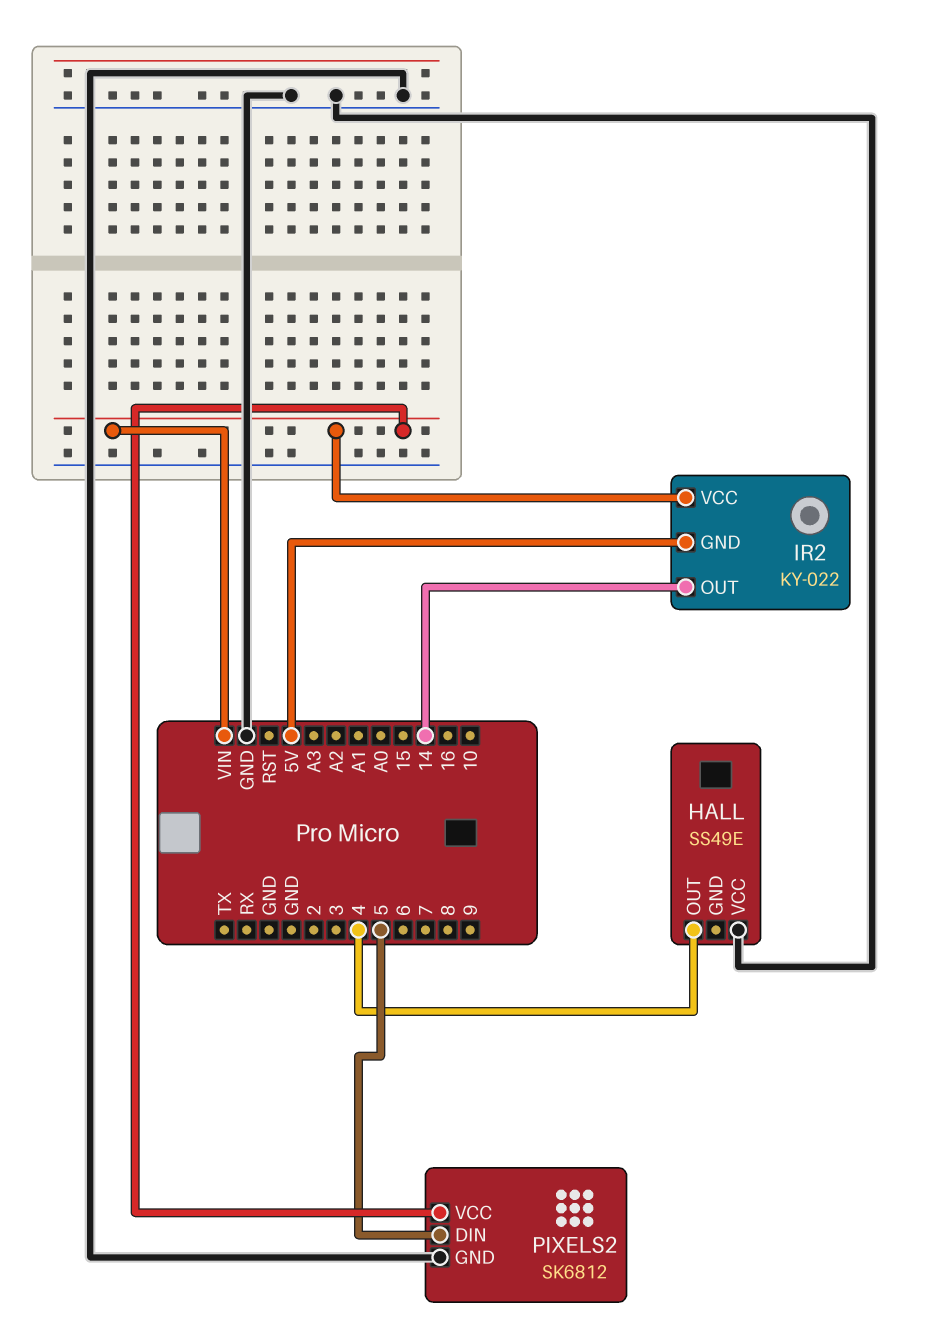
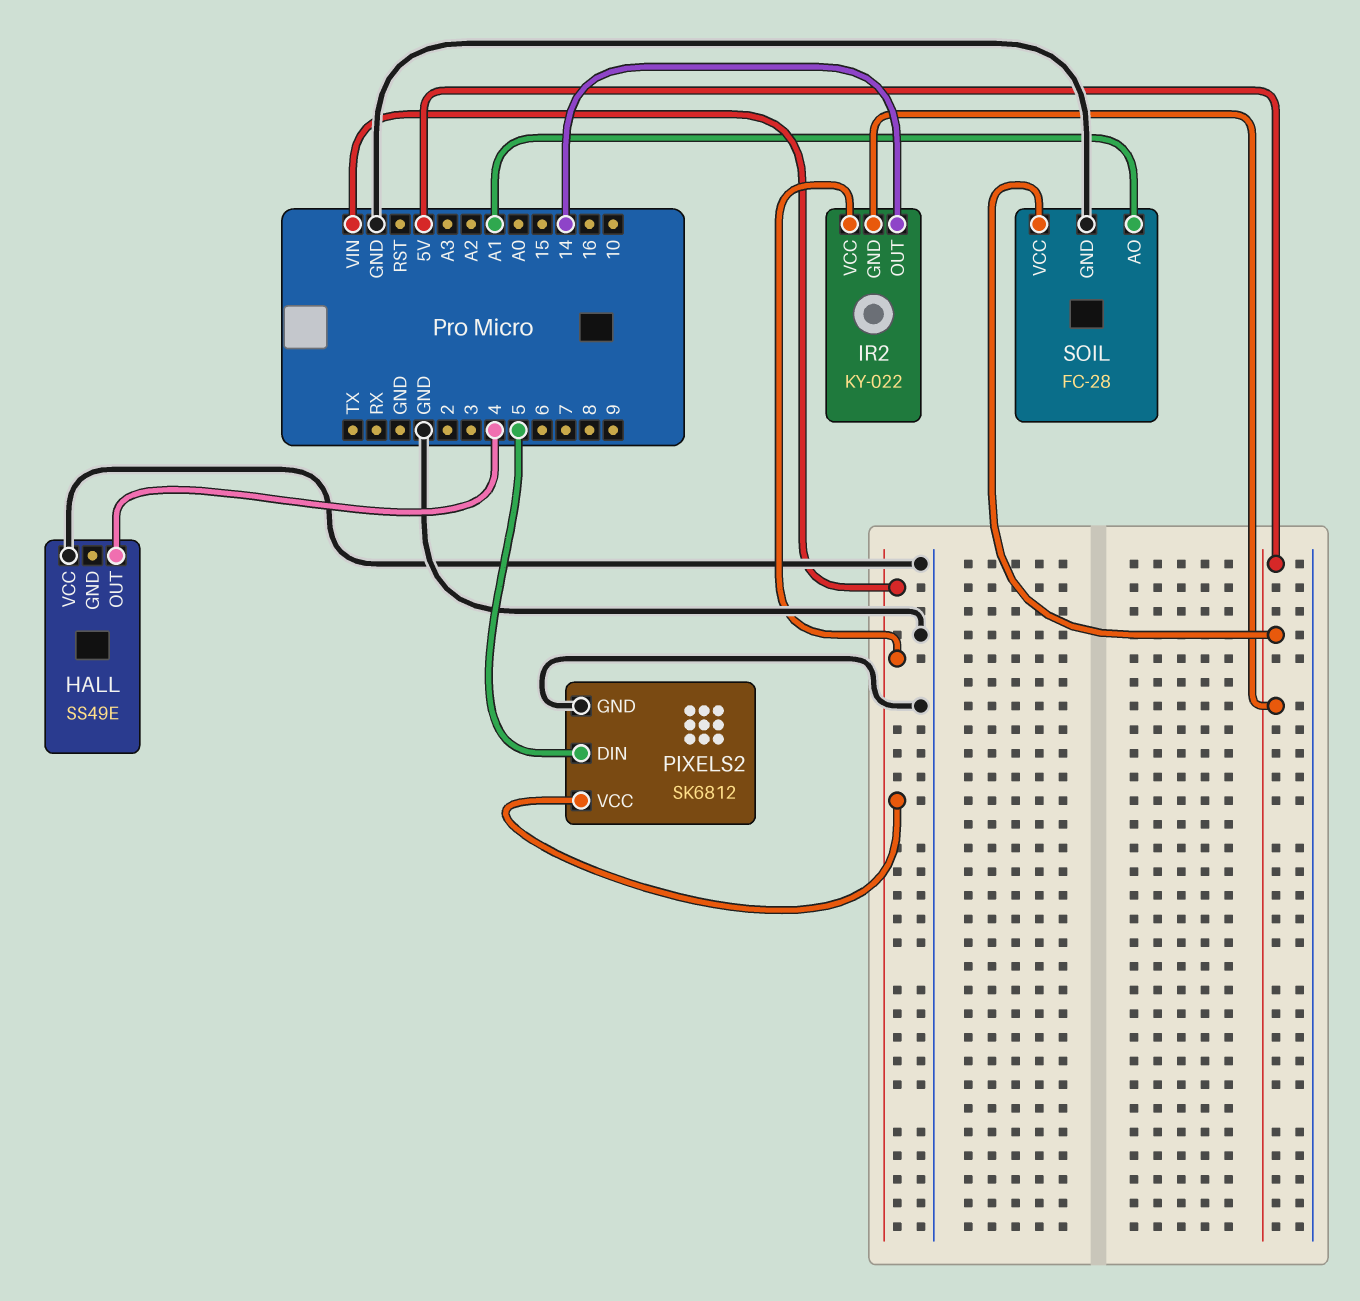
SOIL: none -> FC-28
SOIL pin AO: none -> A1
SOIL pin GND: none -> GND
SOIL pin VCC: none -> 5V

